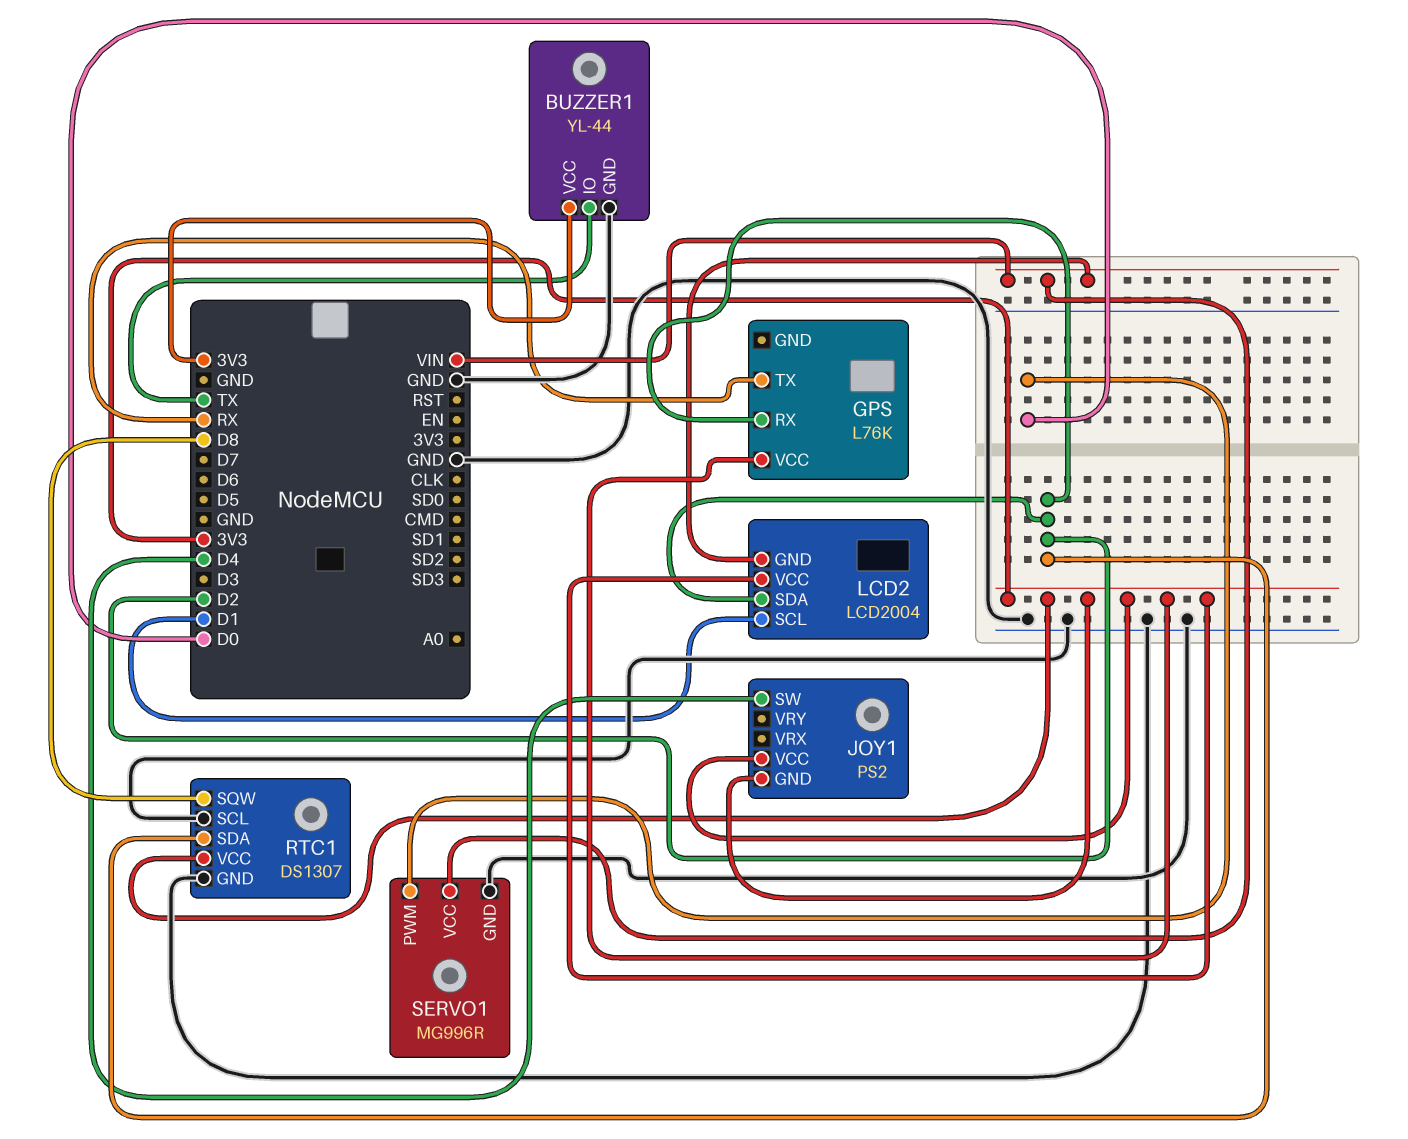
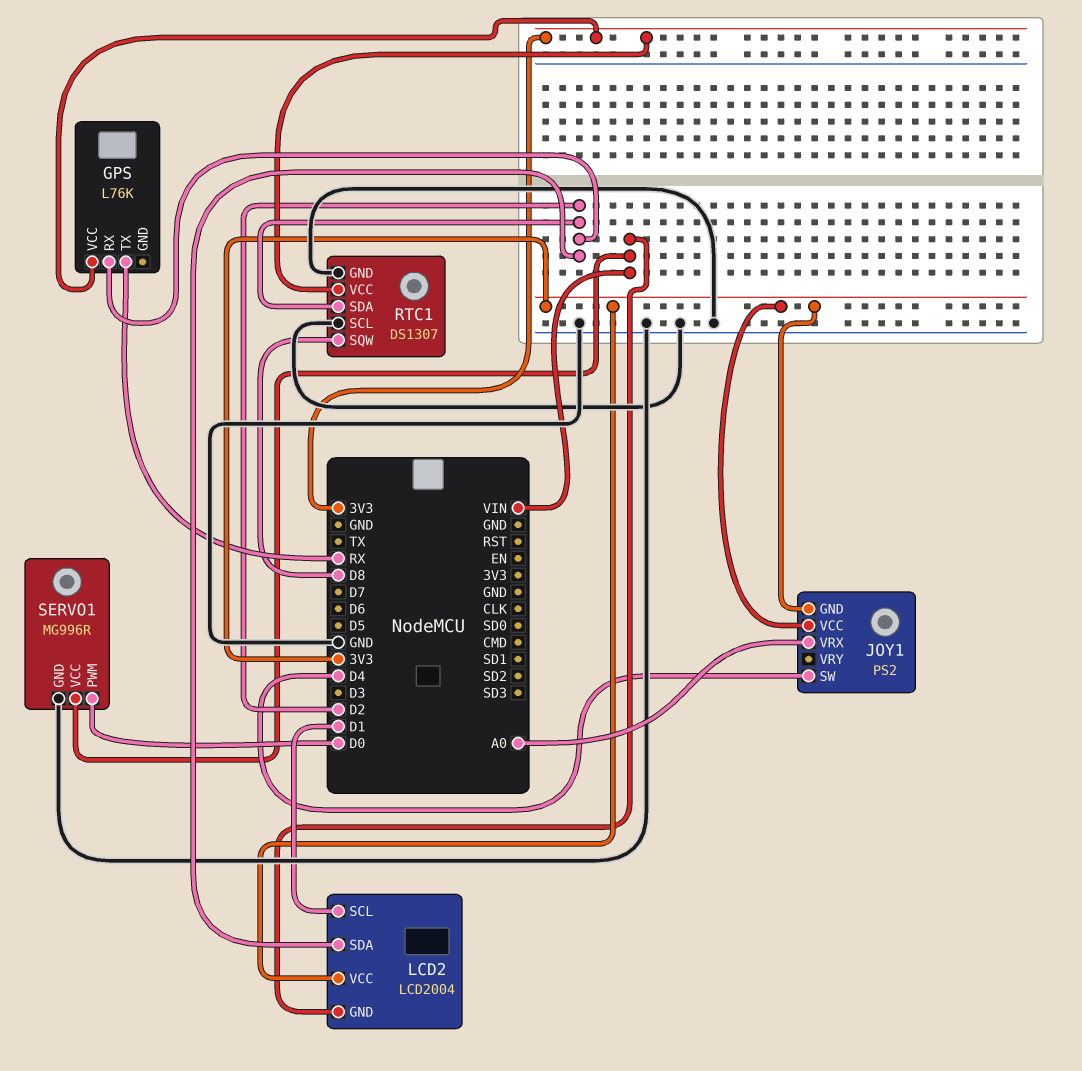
BUZZER1: YL-44 -> none
BUZZER1 pin GND: GND -> none
BUZZER1 pin IO: TX -> none
BUZZER1 pin VCC: 3V3 -> none
JOY1 pin VRX: none -> A0

